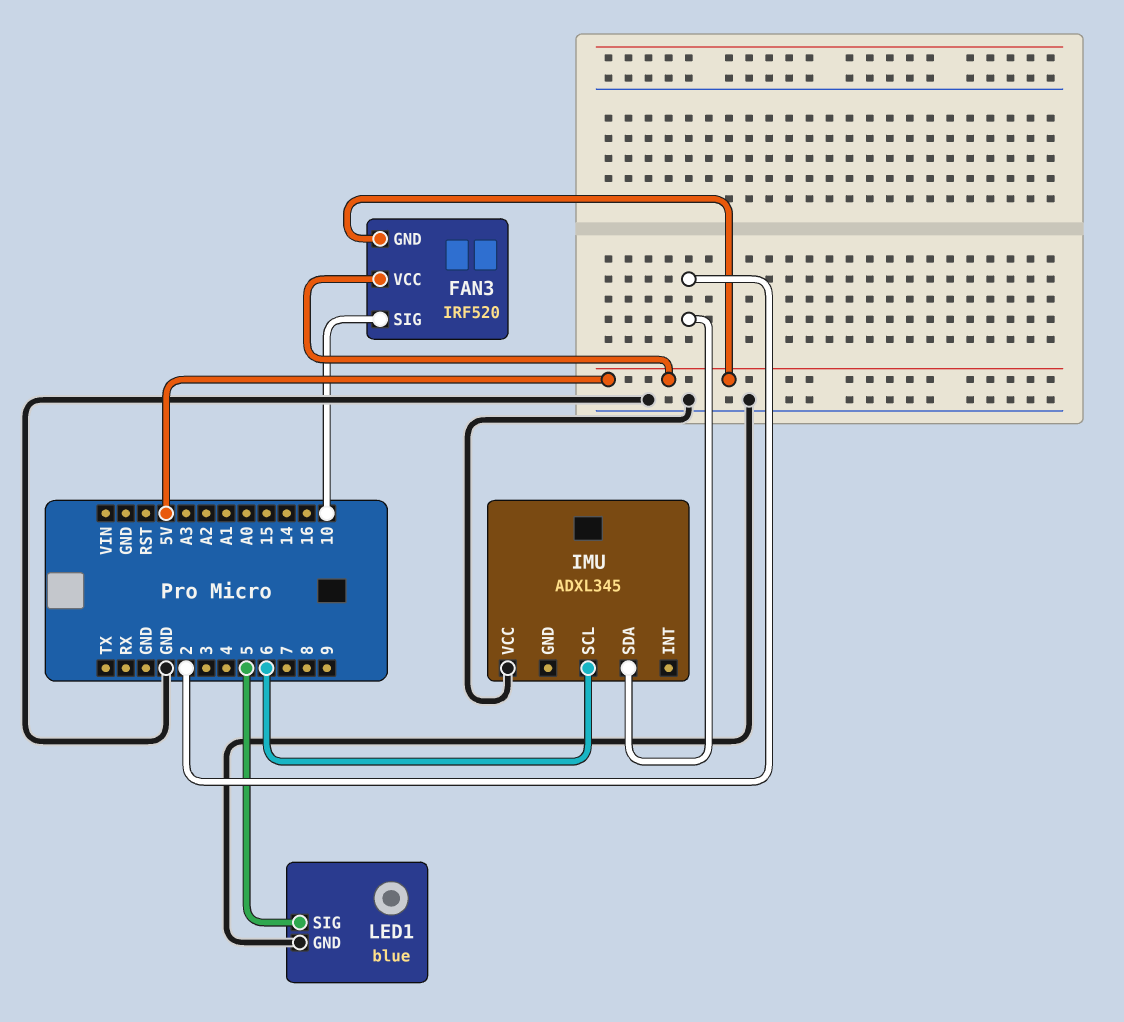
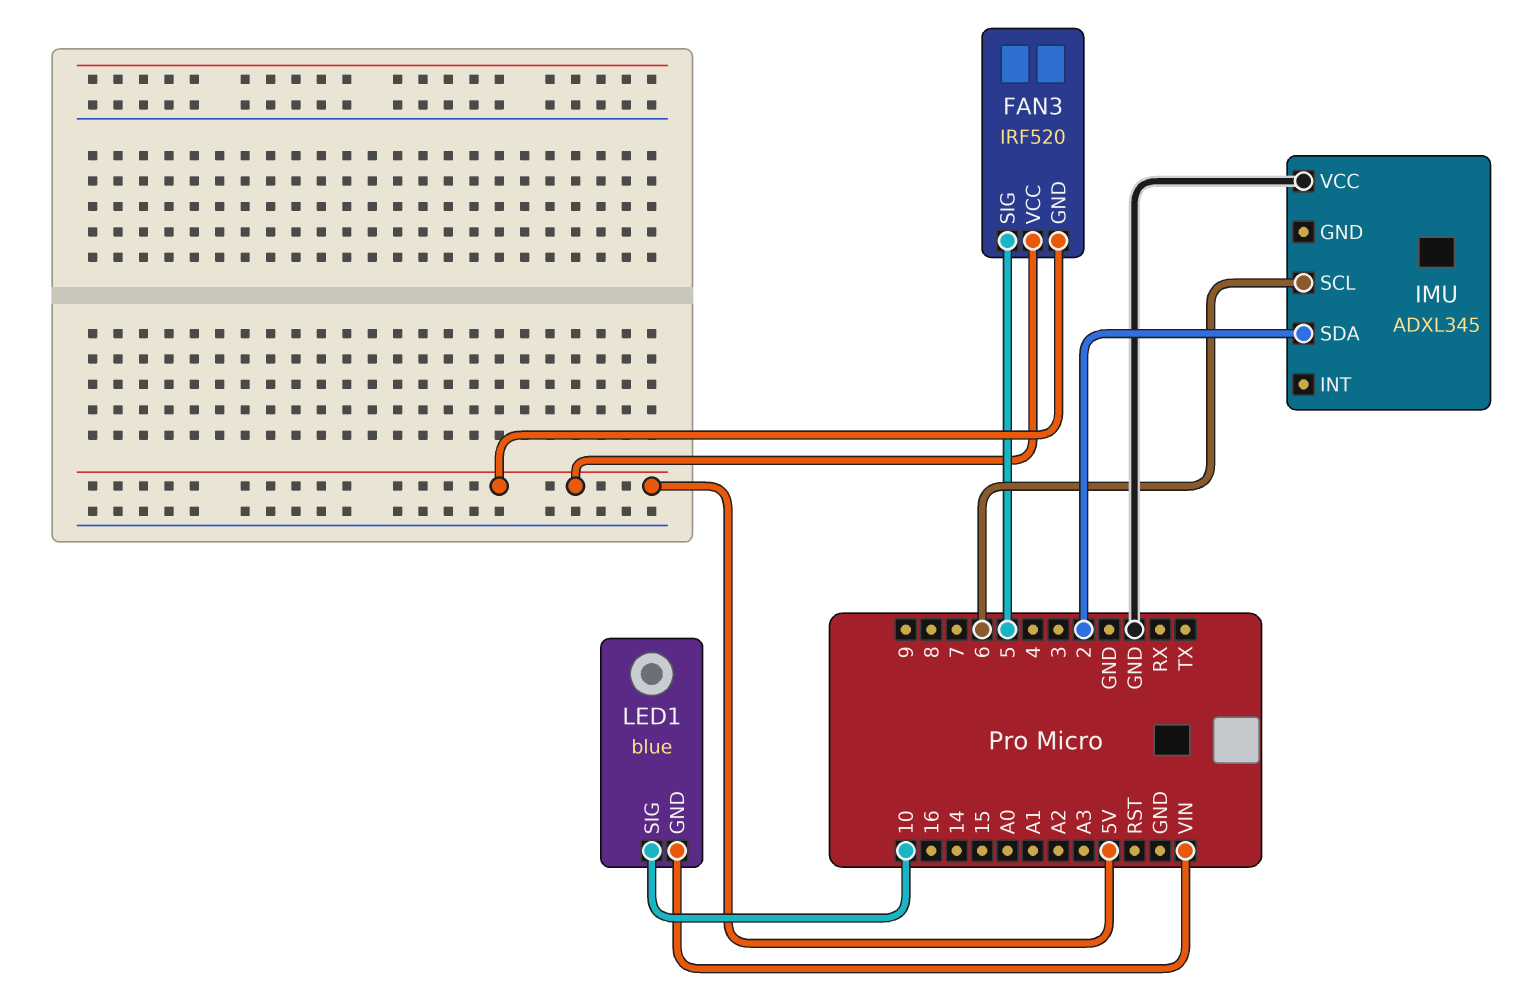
FAN3 pin SIG: 10 -> 5
LED1 pin GND: GND -> VIN
LED1 pin SIG: 5 -> 10

